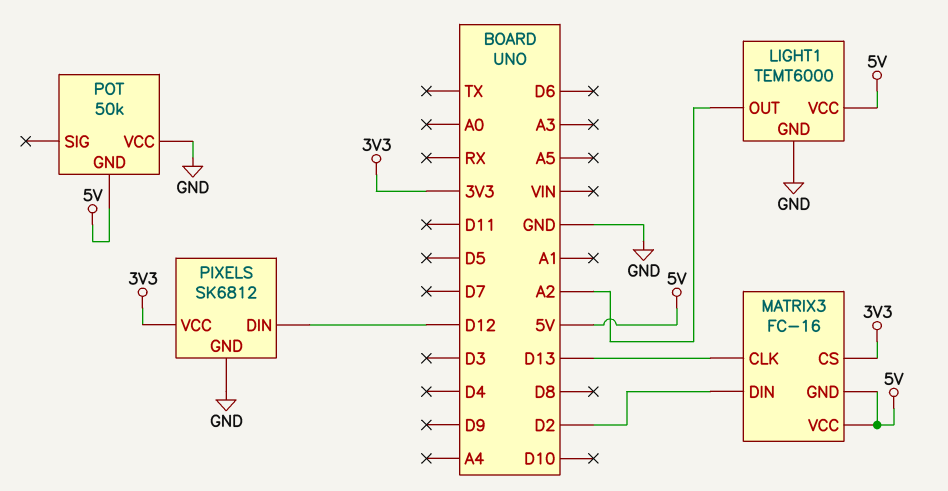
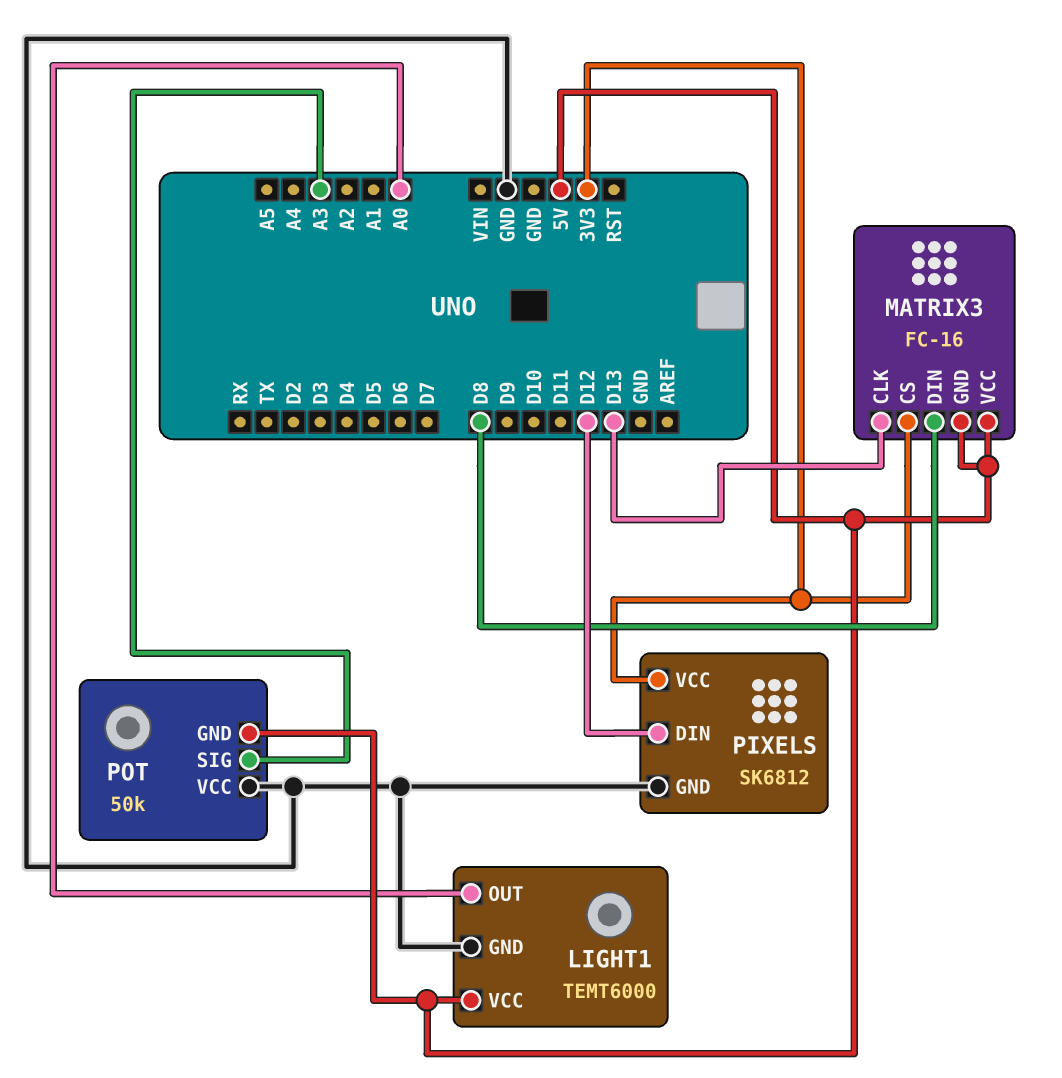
LIGHT1 pin OUT: A2 -> A0
MATRIX3 pin DIN: D2 -> D8
POT pin SIG: none -> A3

